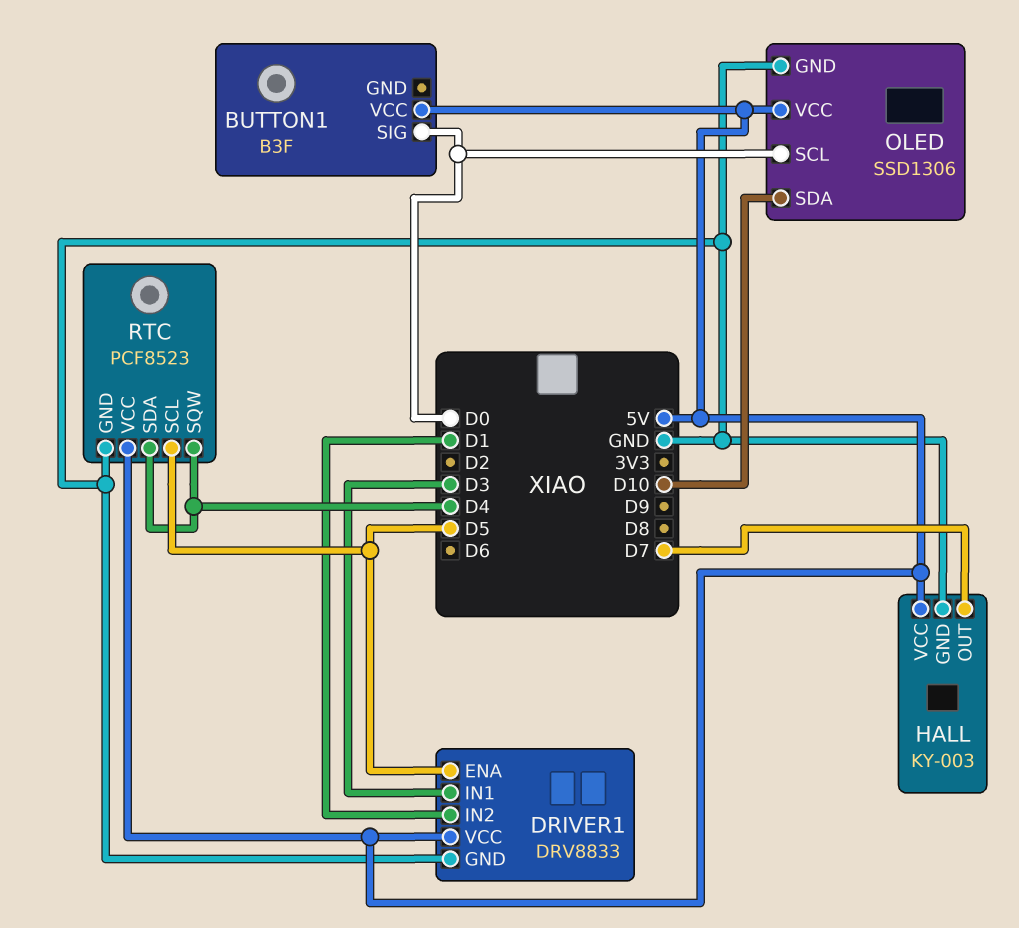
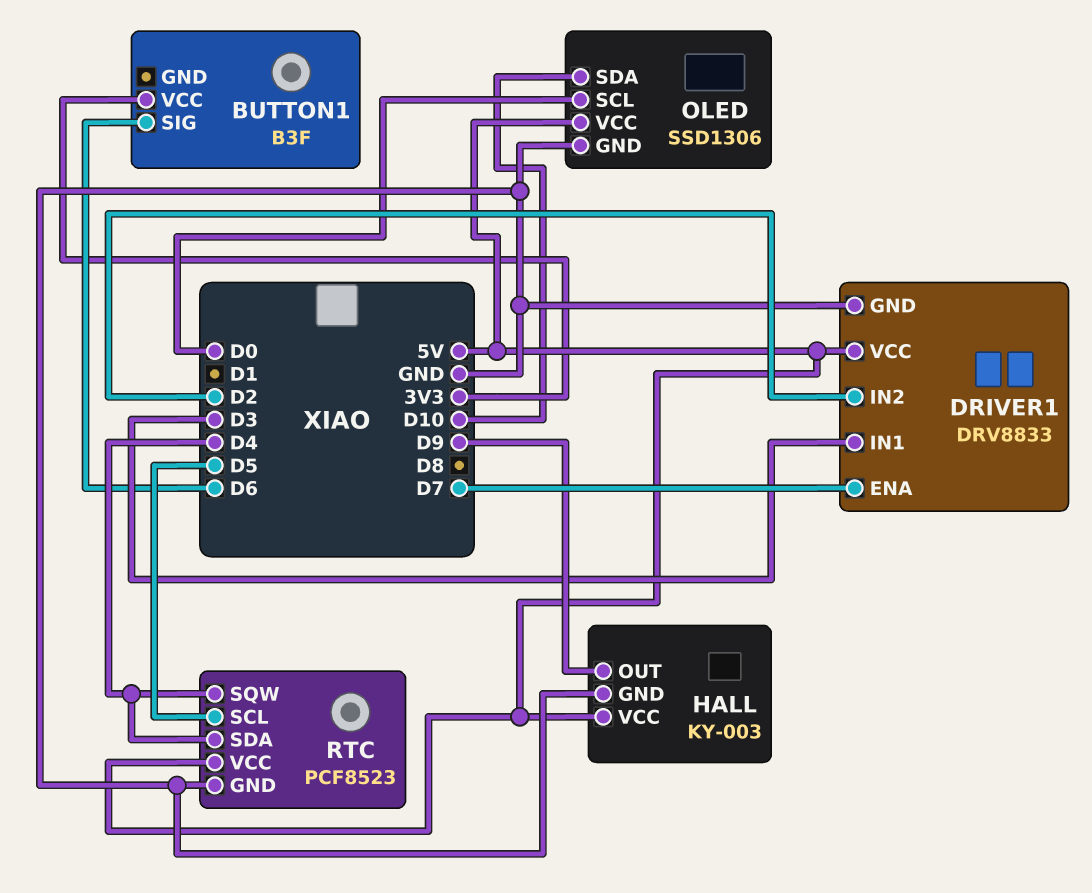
BUTTON1 pin SIG: D0 -> D6
BUTTON1 pin VCC: 5V -> 3V3
DRIVER1 pin ENA: D5 -> D7
DRIVER1 pin IN2: D1 -> D2
HALL pin OUT: D7 -> D9

